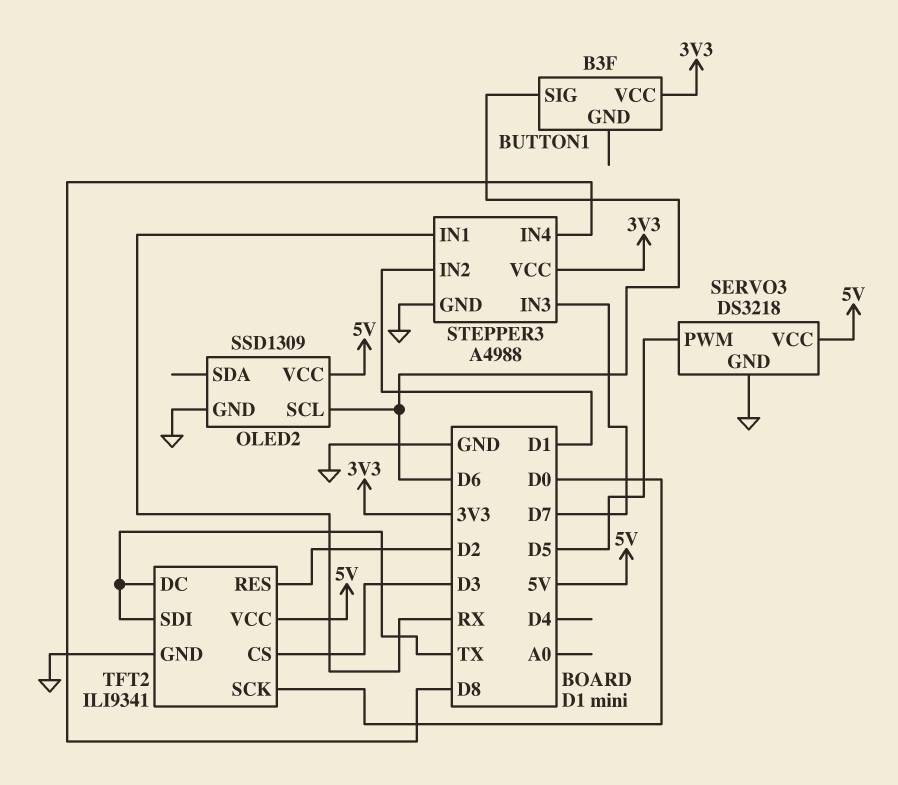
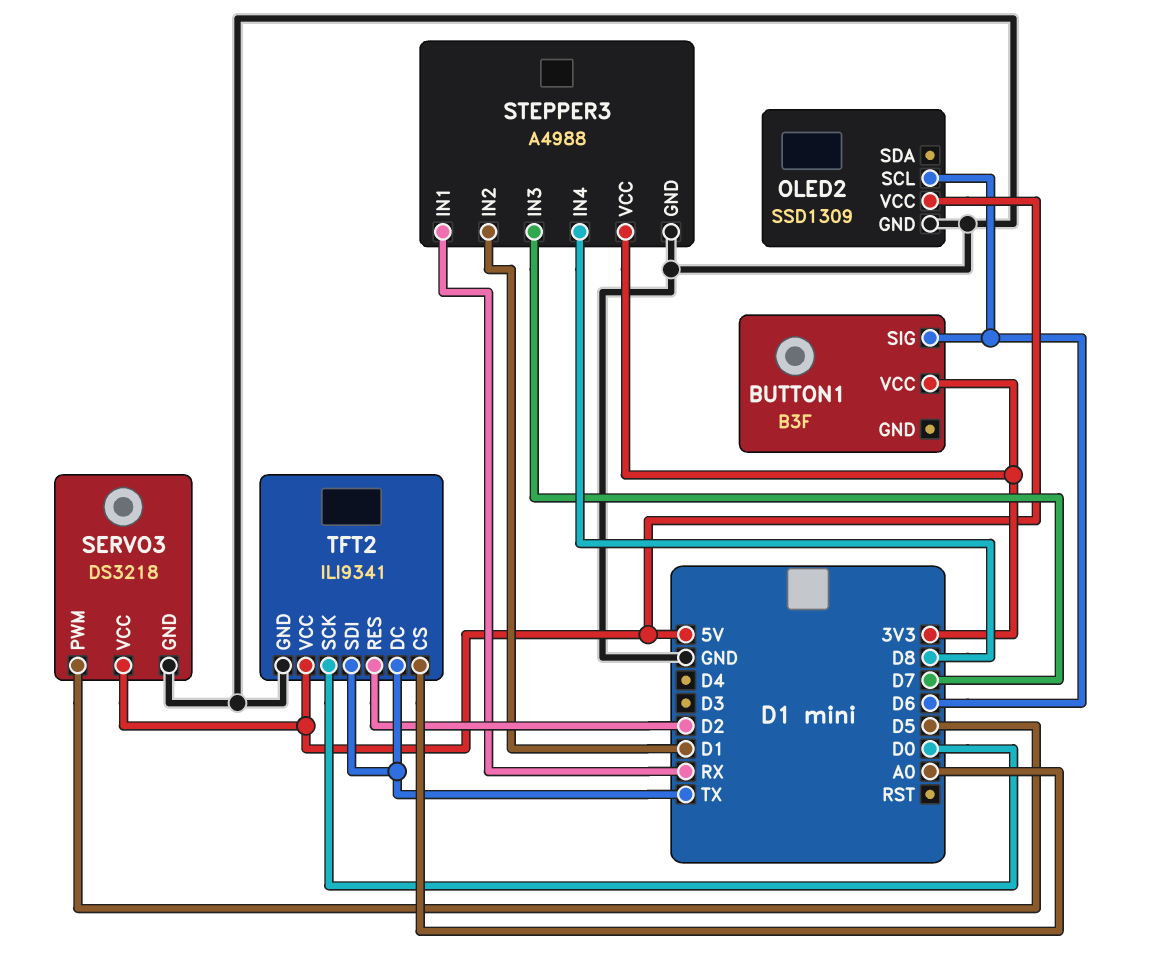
TFT2 pin CS: D3 -> A0

